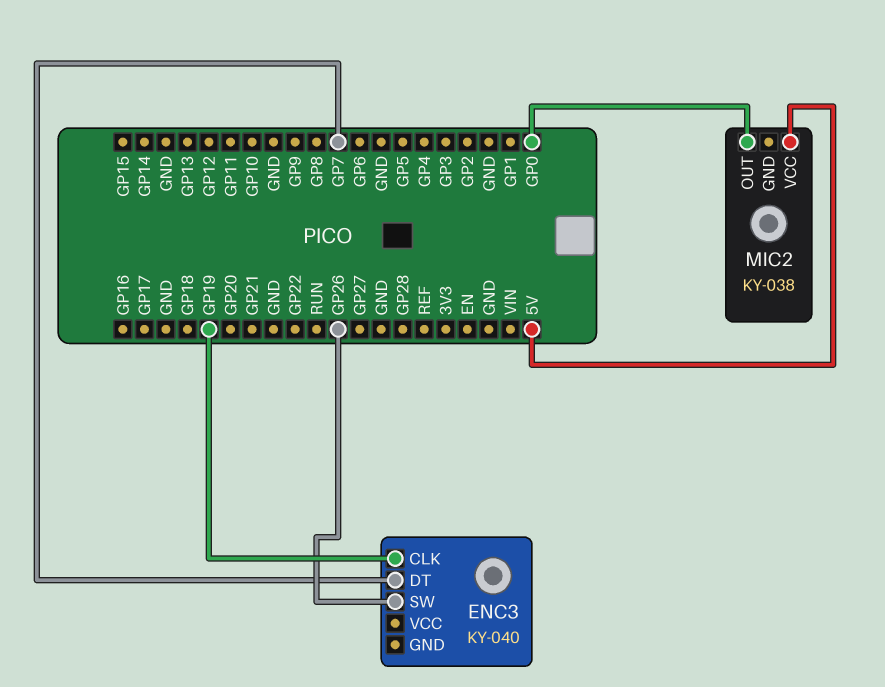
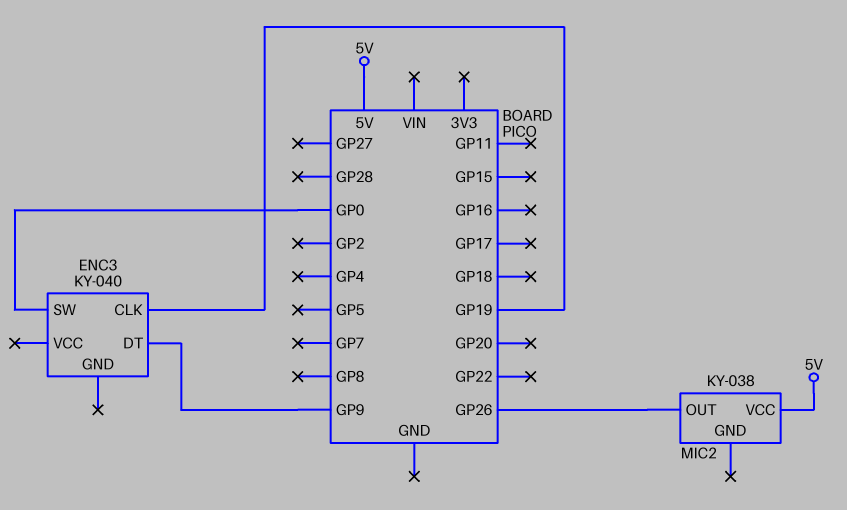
ENC3 pin DT: GP7 -> GP9
ENC3 pin SW: GP26 -> GP0
MIC2 pin OUT: GP0 -> GP26

